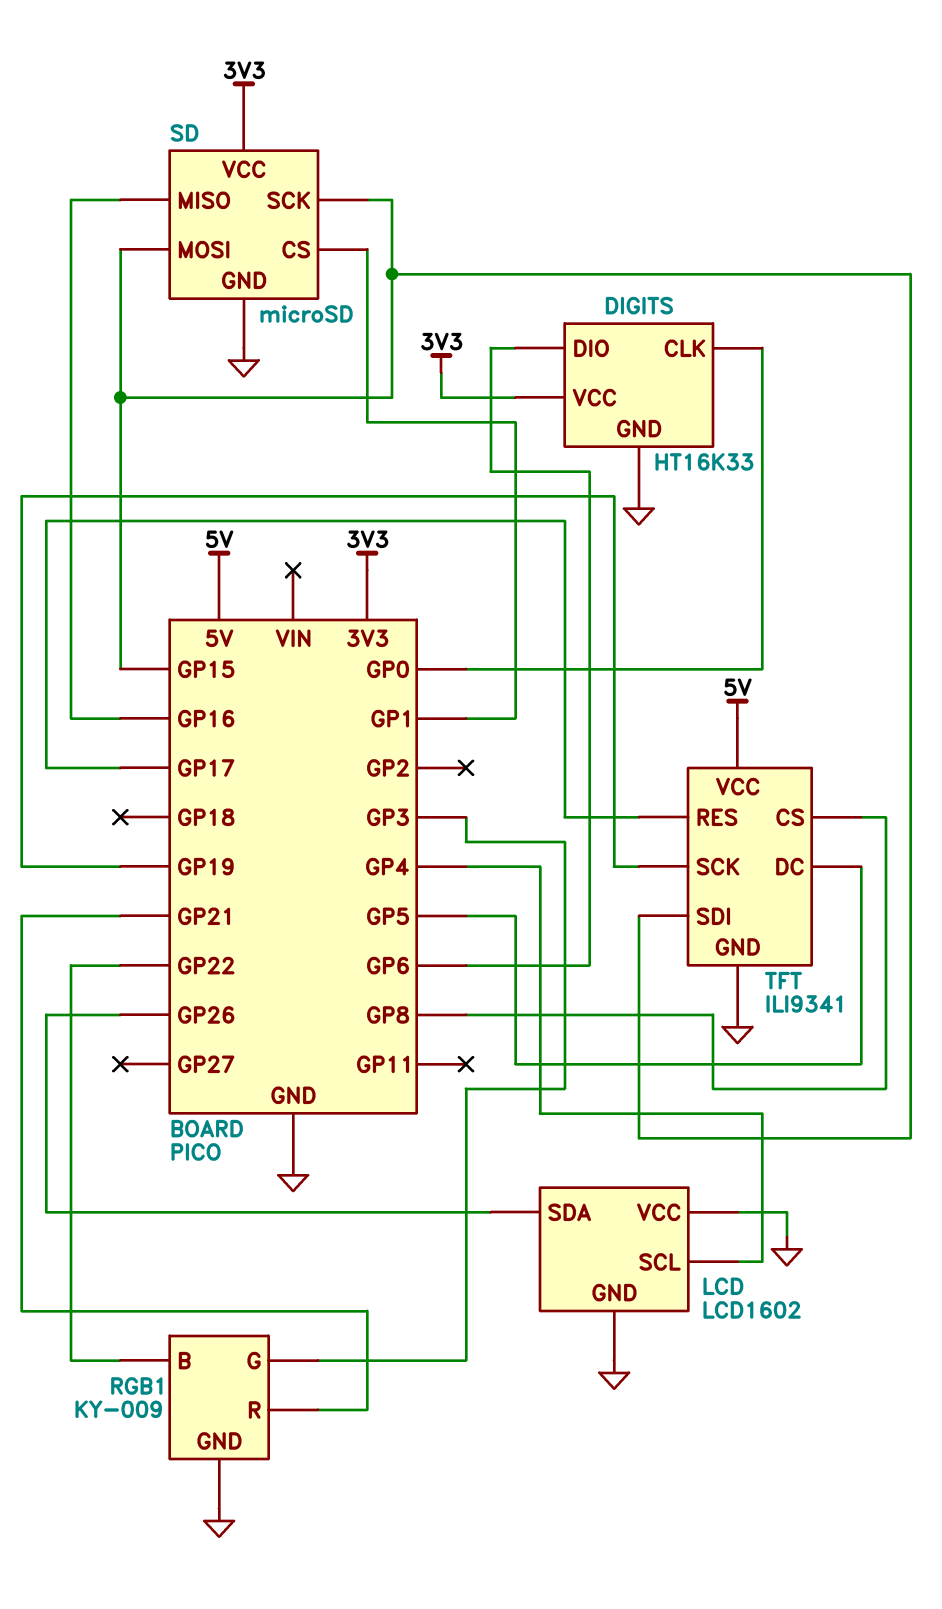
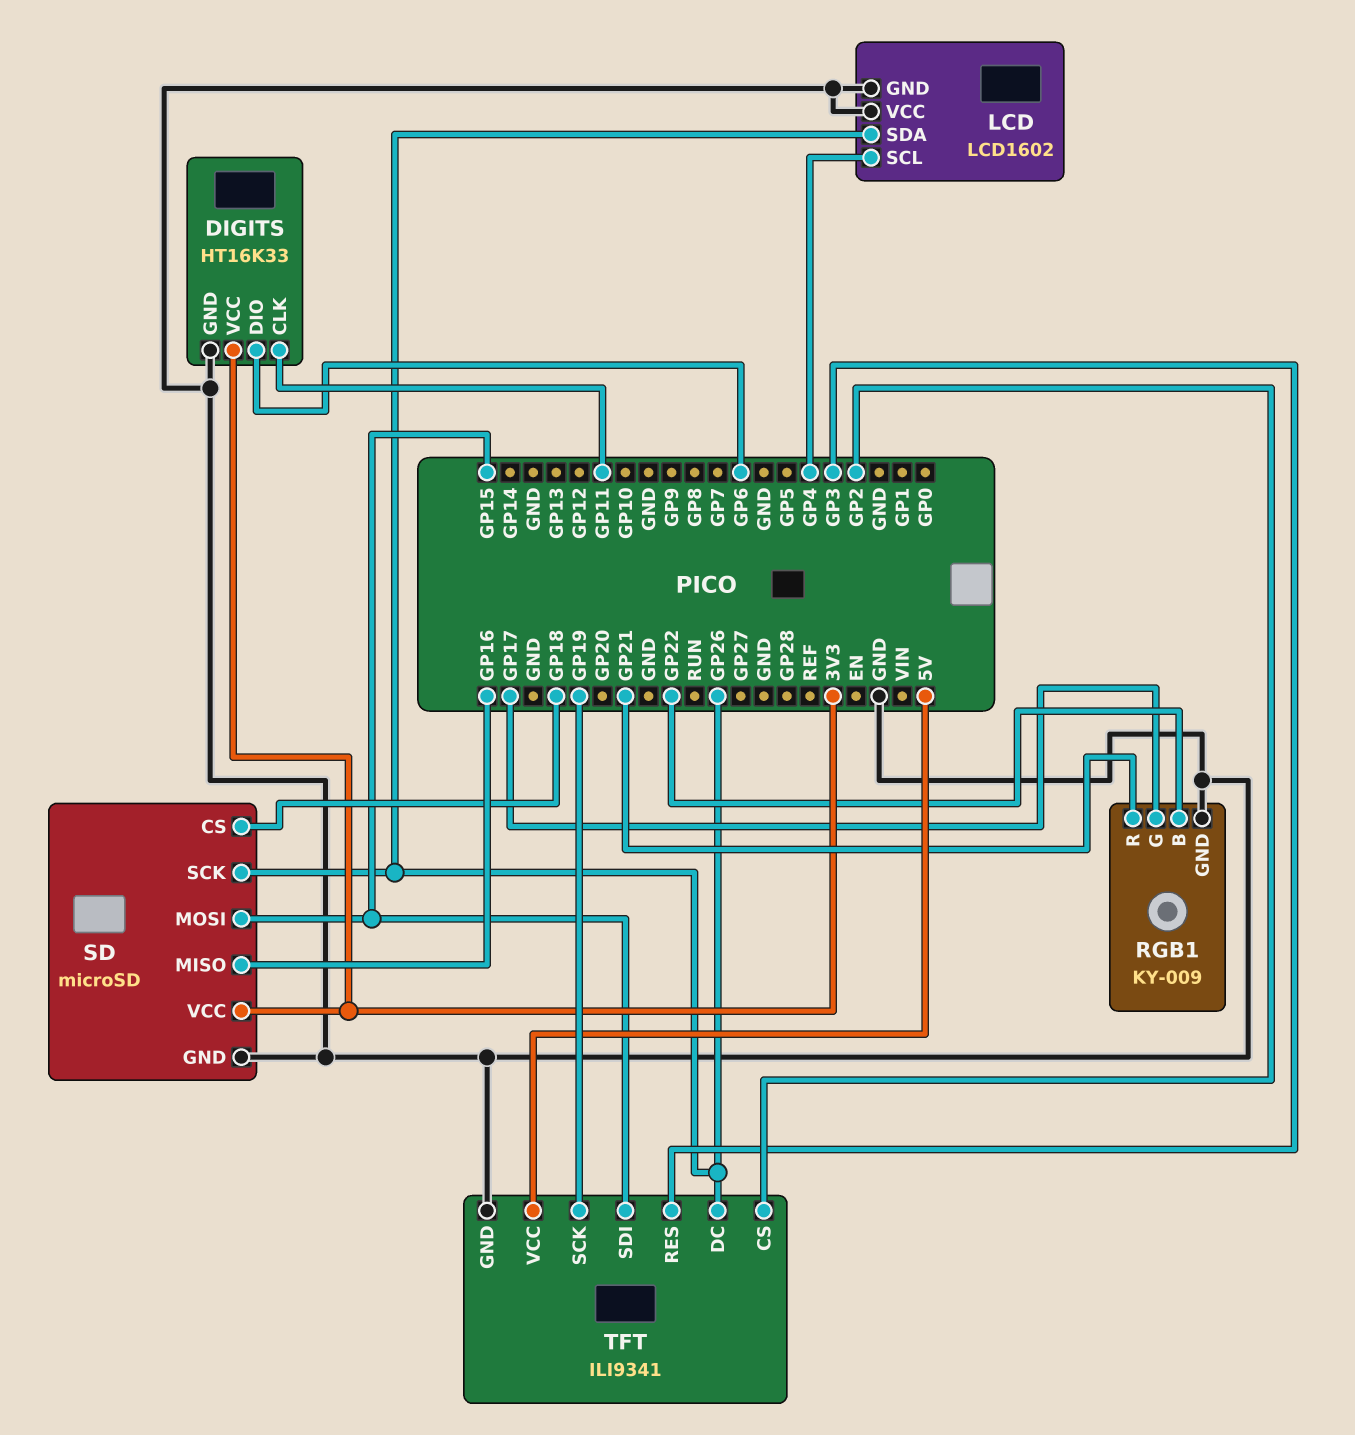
DIGITS pin CLK: GP0 -> GP11
RGB1 pin G: GP3 -> GP17
SD pin CS: GP1 -> GP18
SD pin SCK: GP15 -> GP26
TFT pin CS: GP8 -> GP2
TFT pin DC: GP5 -> GP26
TFT pin RES: GP17 -> GP3

